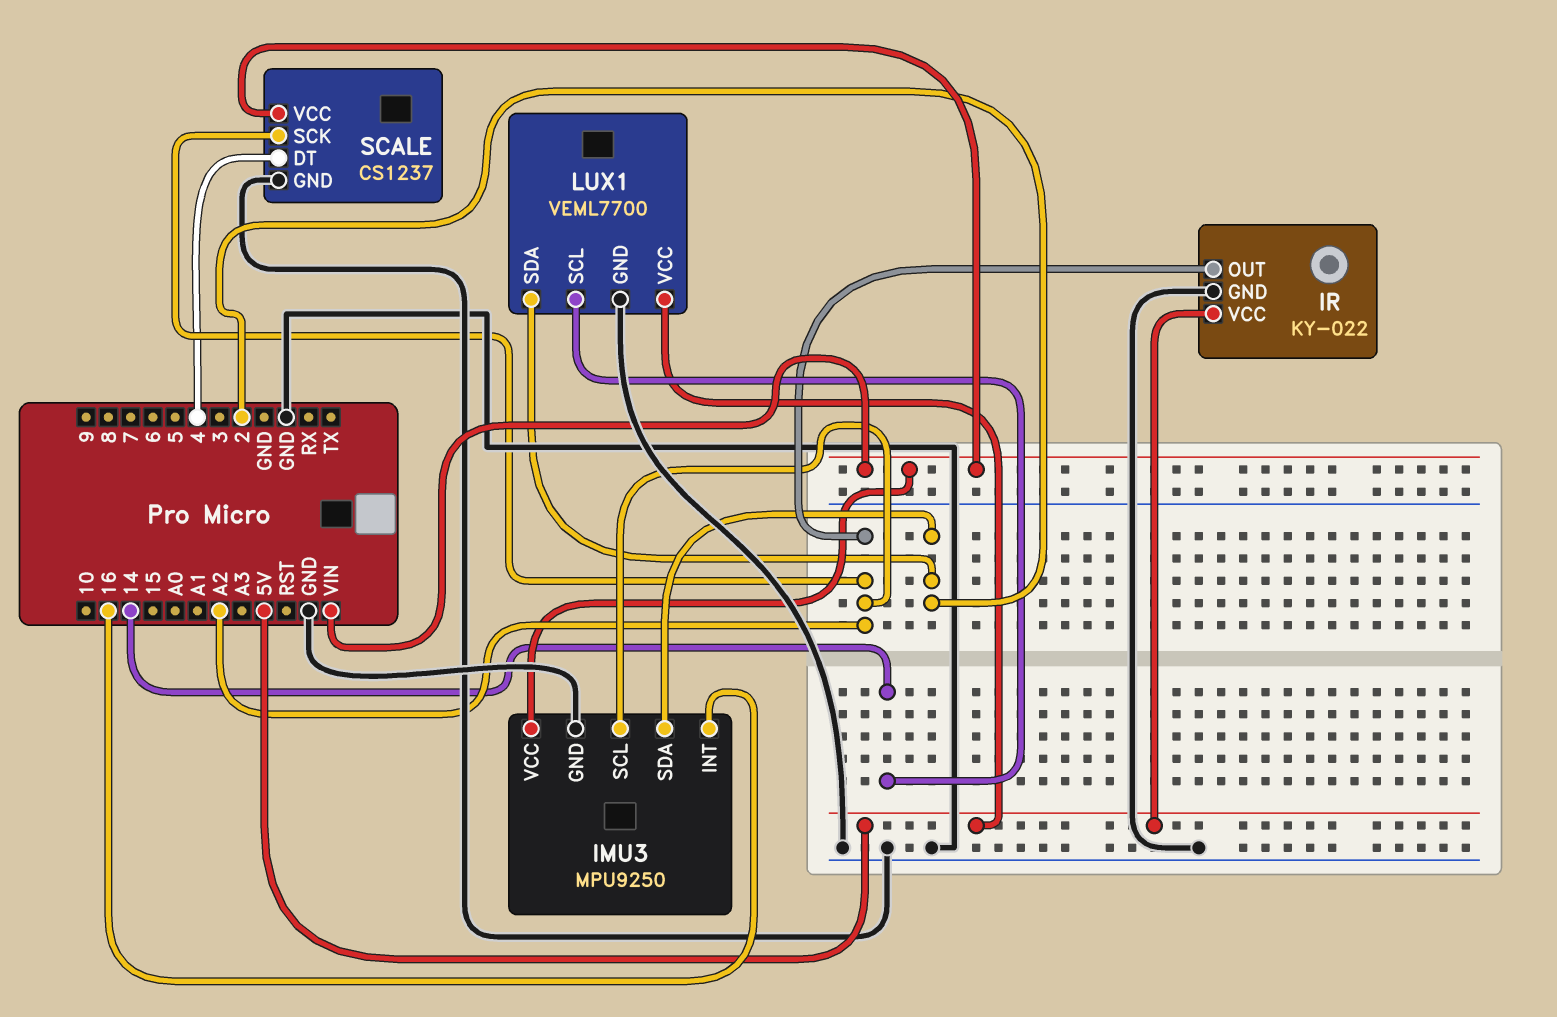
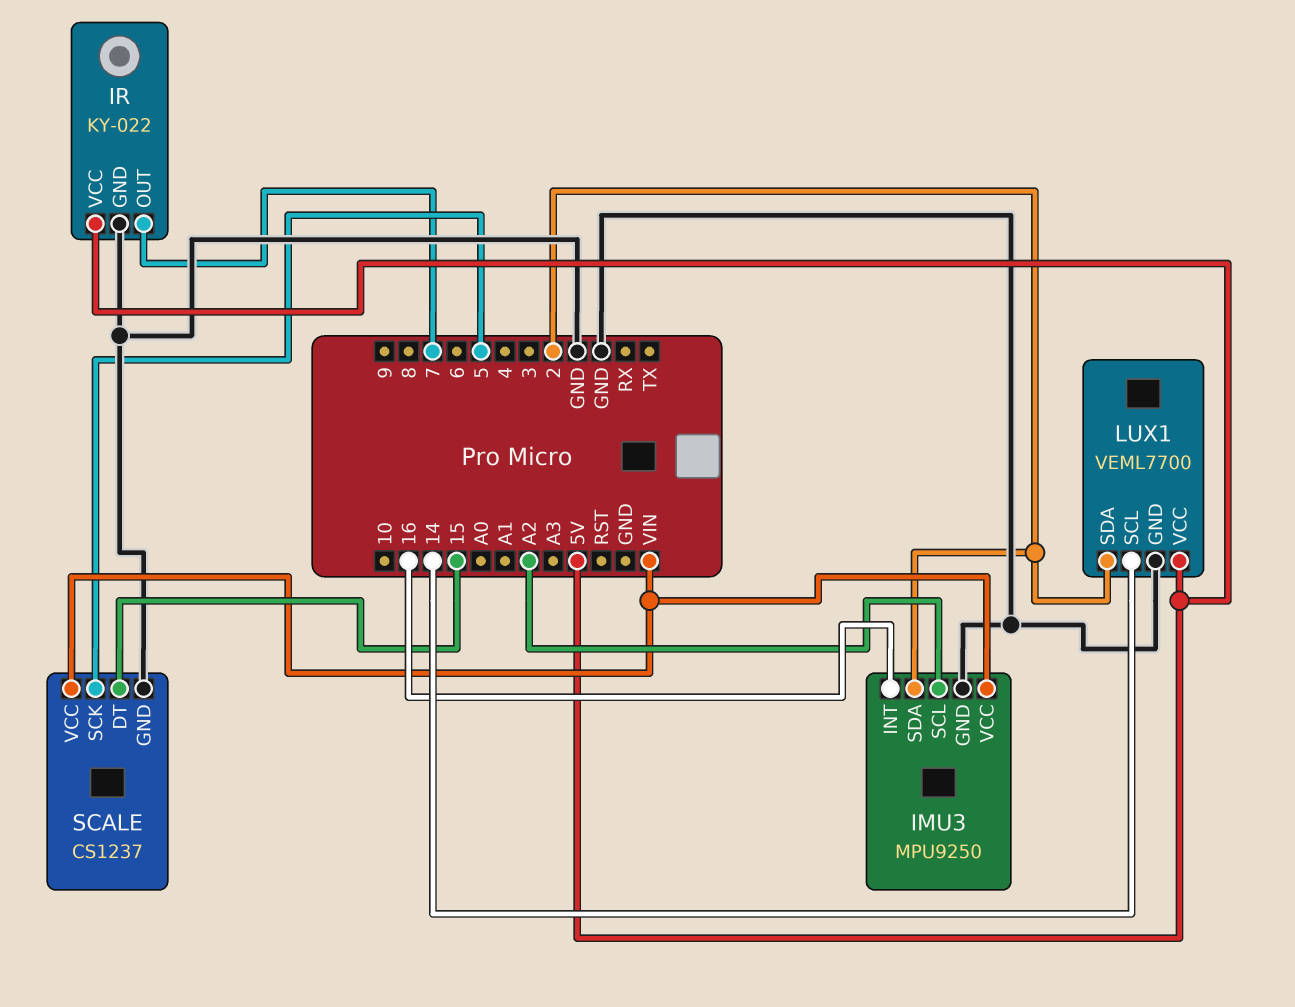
IR pin OUT: A2 -> 7
SCALE pin DT: 4 -> 15
SCALE pin SCK: A2 -> 5

